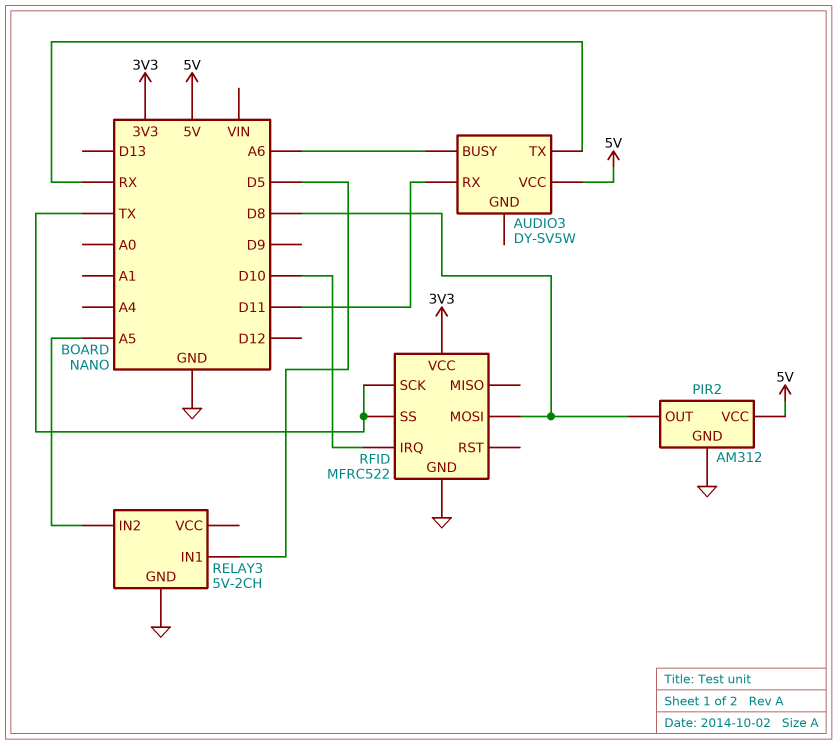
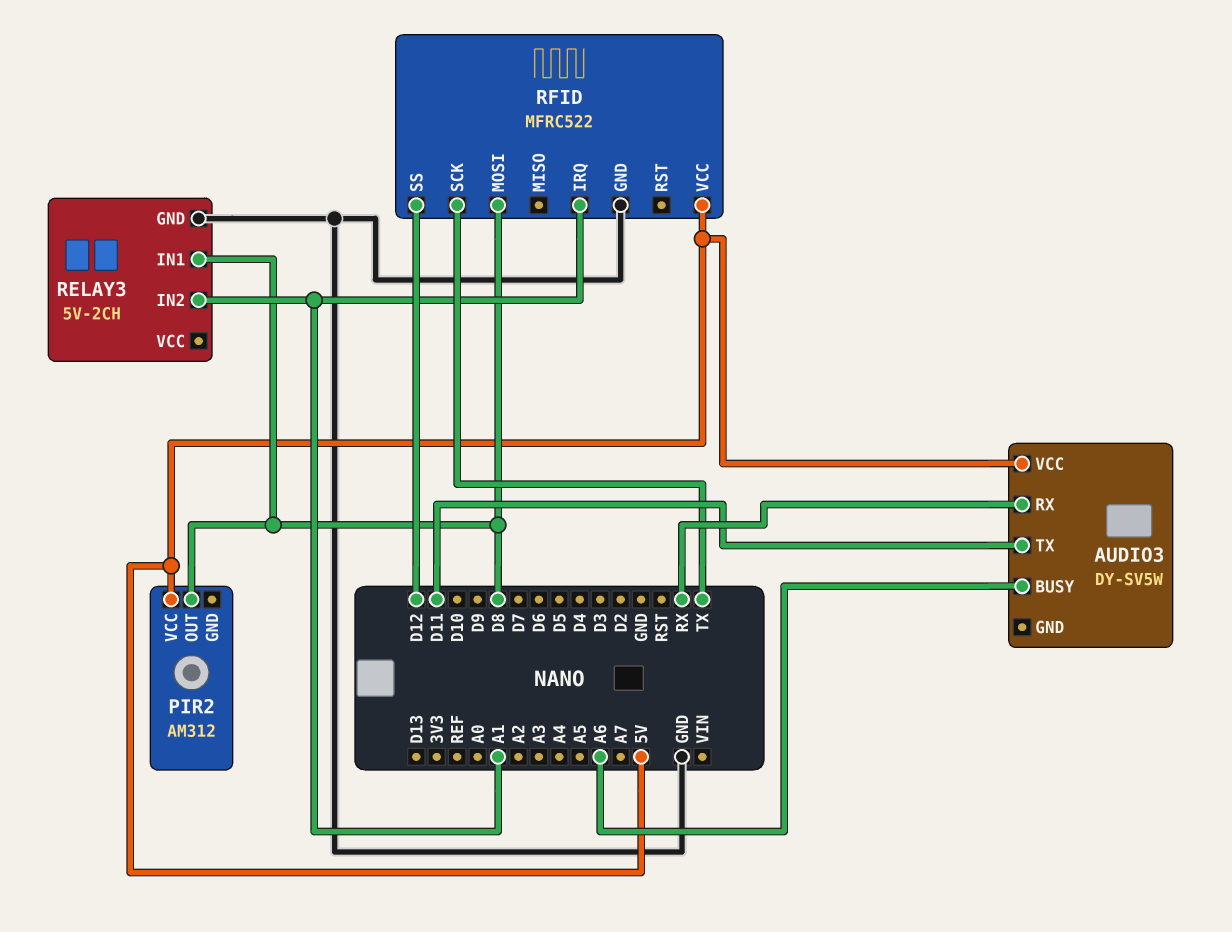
AUDIO3 pin RX: D11 -> RX
AUDIO3 pin TX: RX -> D11
PIR2 pin GND: GND -> none
RELAY3 pin IN1: D5 -> D8
RELAY3 pin IN2: A5 -> A1
RFID pin IRQ: D10 -> A1
RFID pin SS: TX -> D12
RFID pin VCC: 3V3 -> 5V

